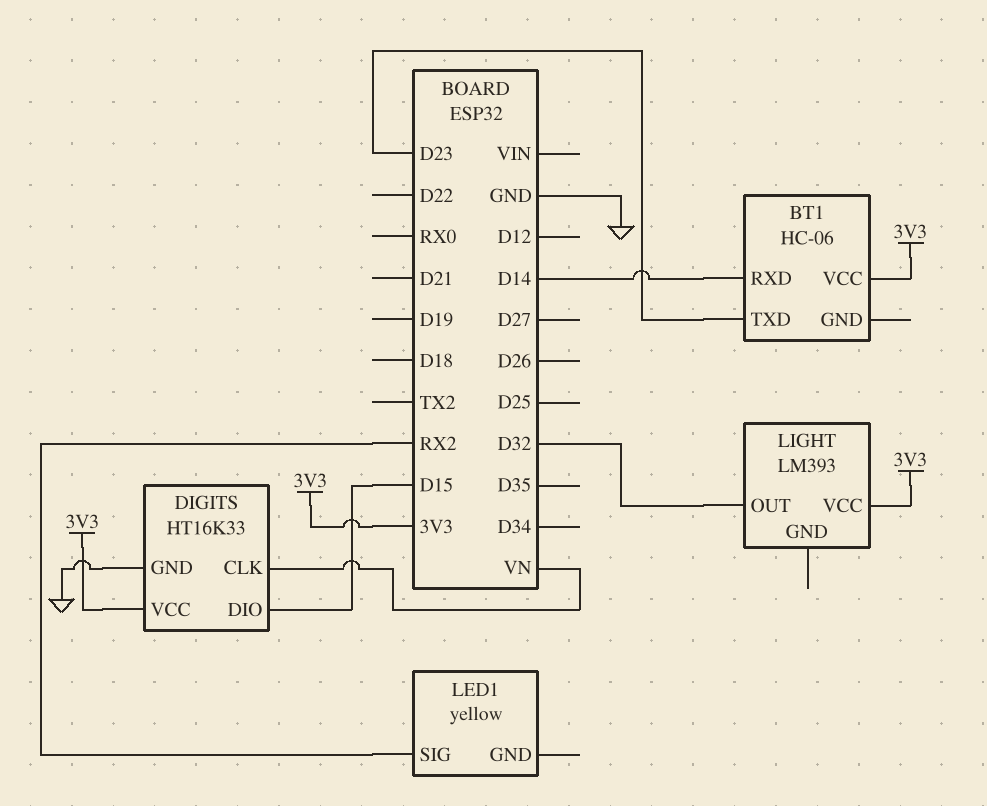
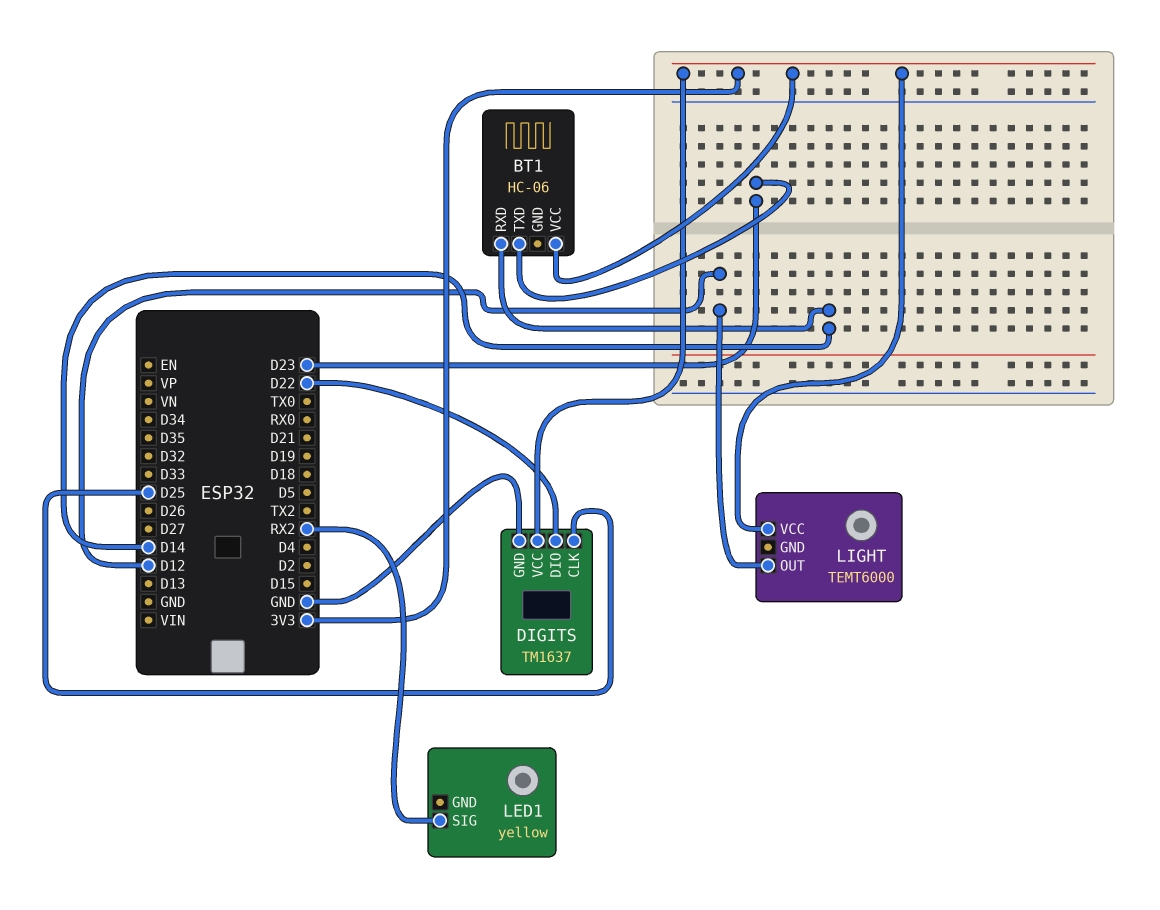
DIGITS: HT16K33 -> TM1637
DIGITS pin CLK: VN -> D25
DIGITS pin DIO: D15 -> D22
LIGHT: LM393 -> TEMT6000
LIGHT pin OUT: D32 -> D12

